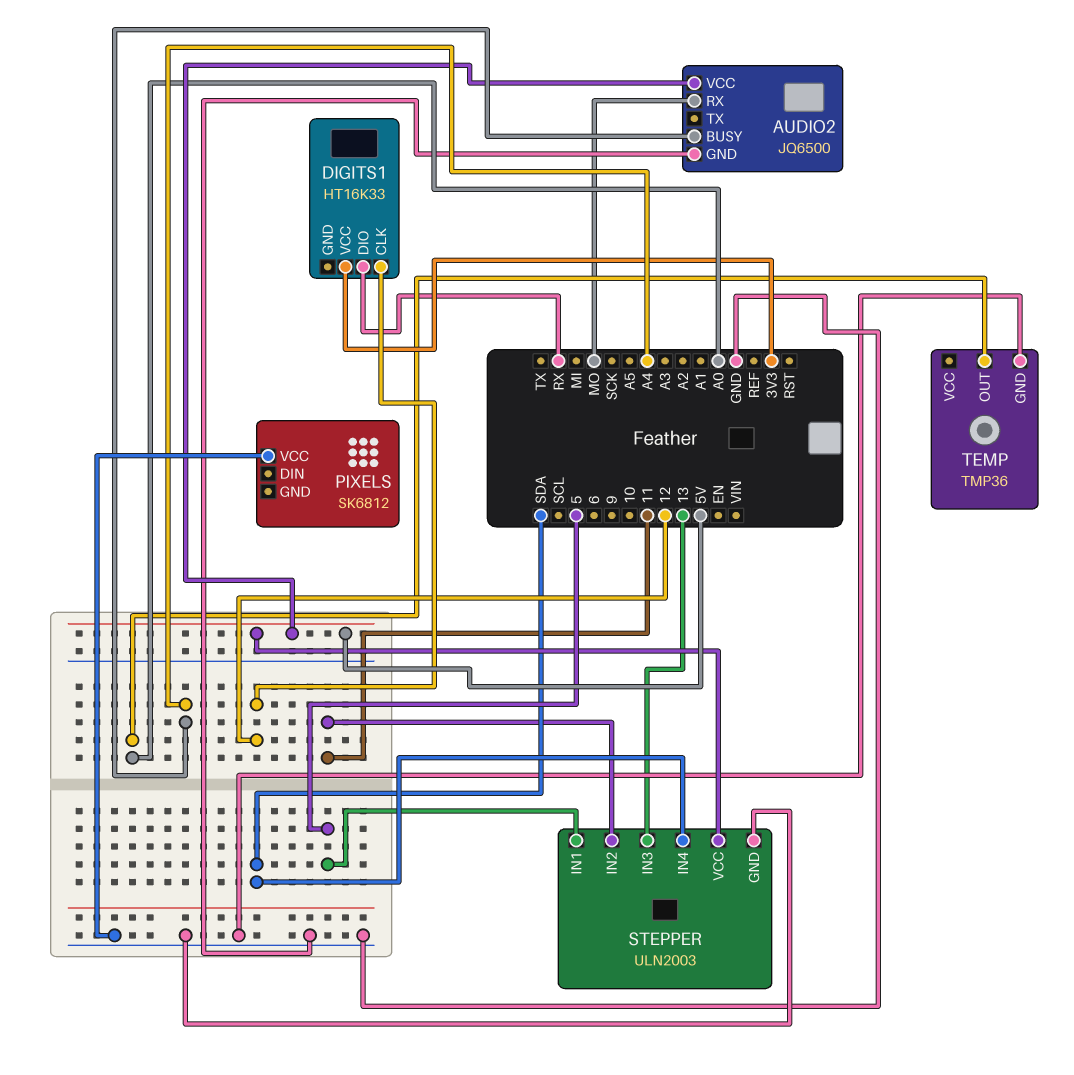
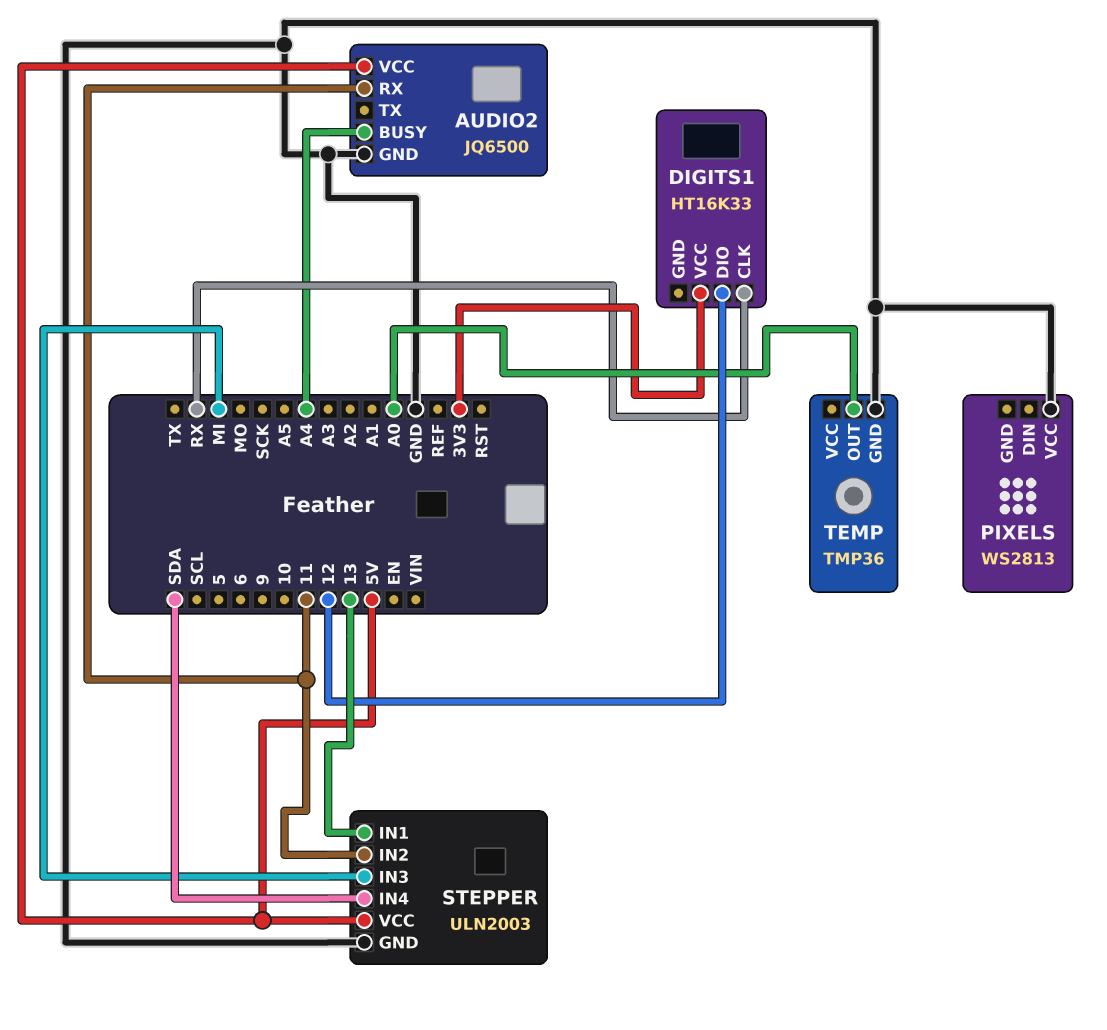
AUDIO2 pin RX: MO -> 11
DIGITS1 pin CLK: 12 -> RX
DIGITS1 pin DIO: RX -> 12
PIXELS: SK6812 -> WS2813
STEPPER pin IN1: 5 -> 13
STEPPER pin IN3: 13 -> MI

